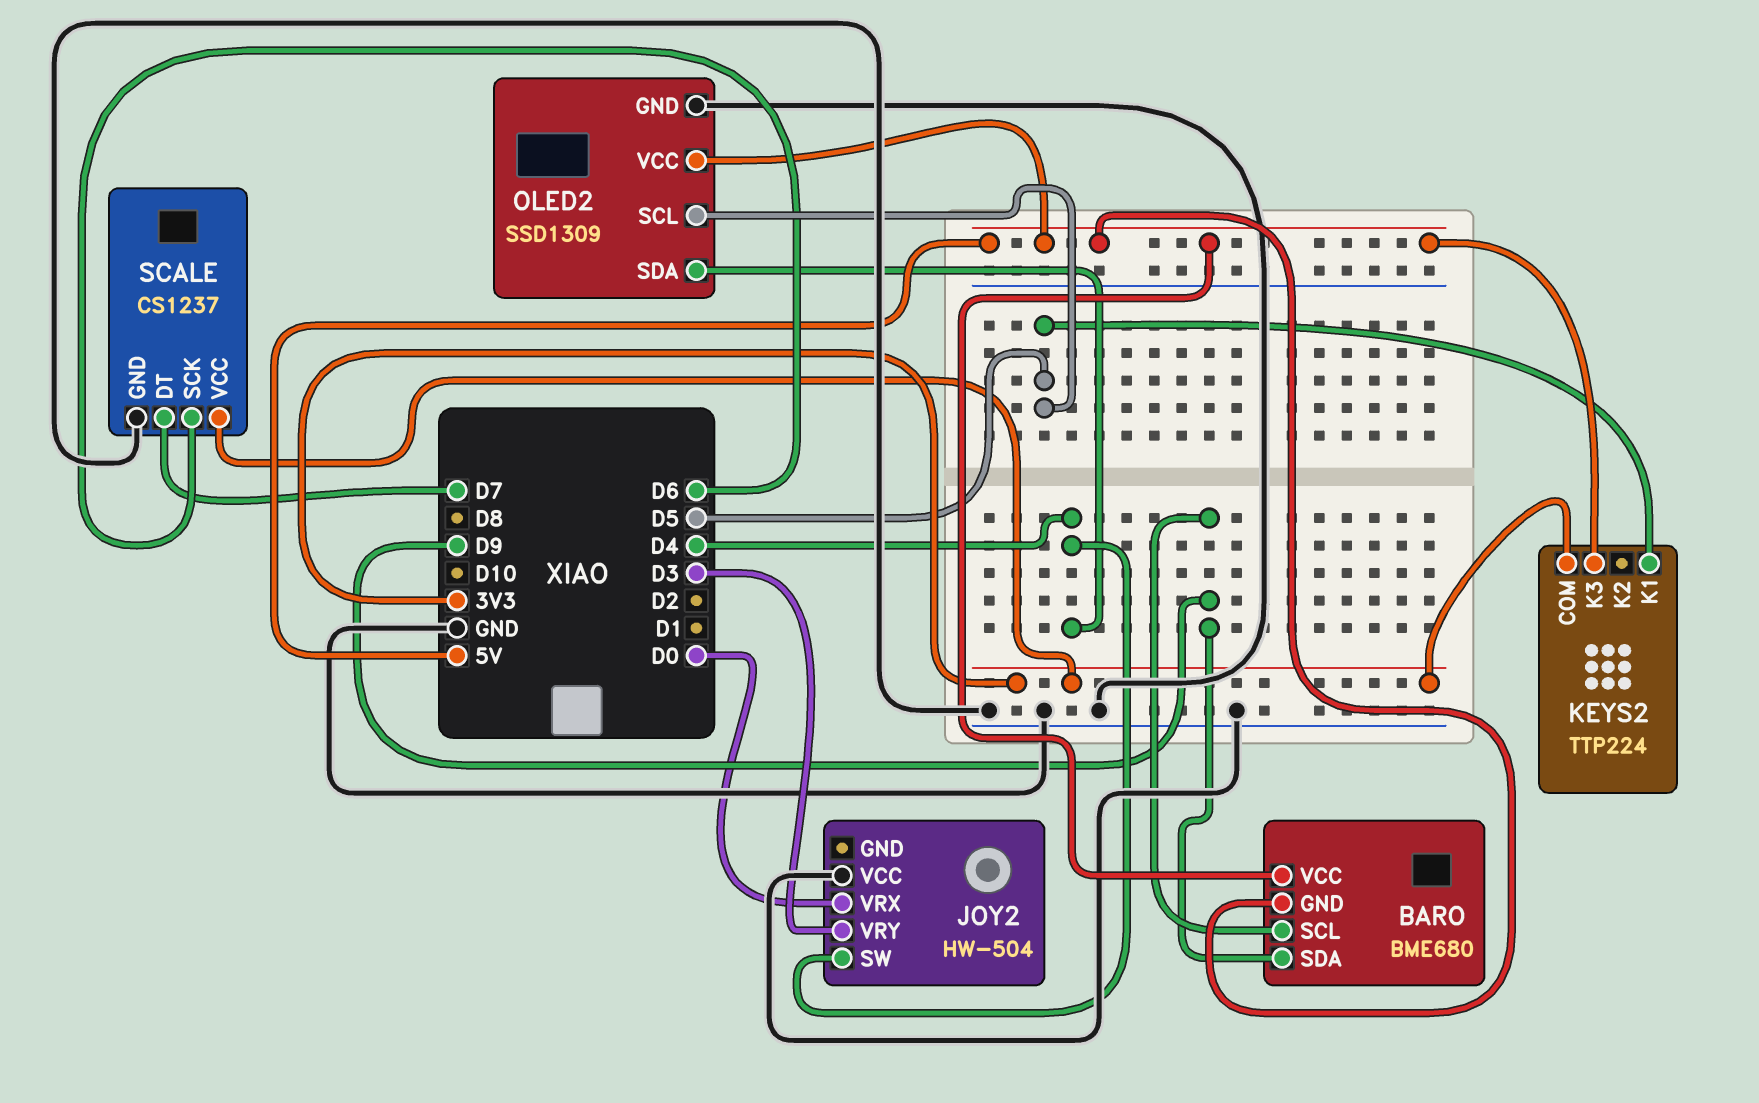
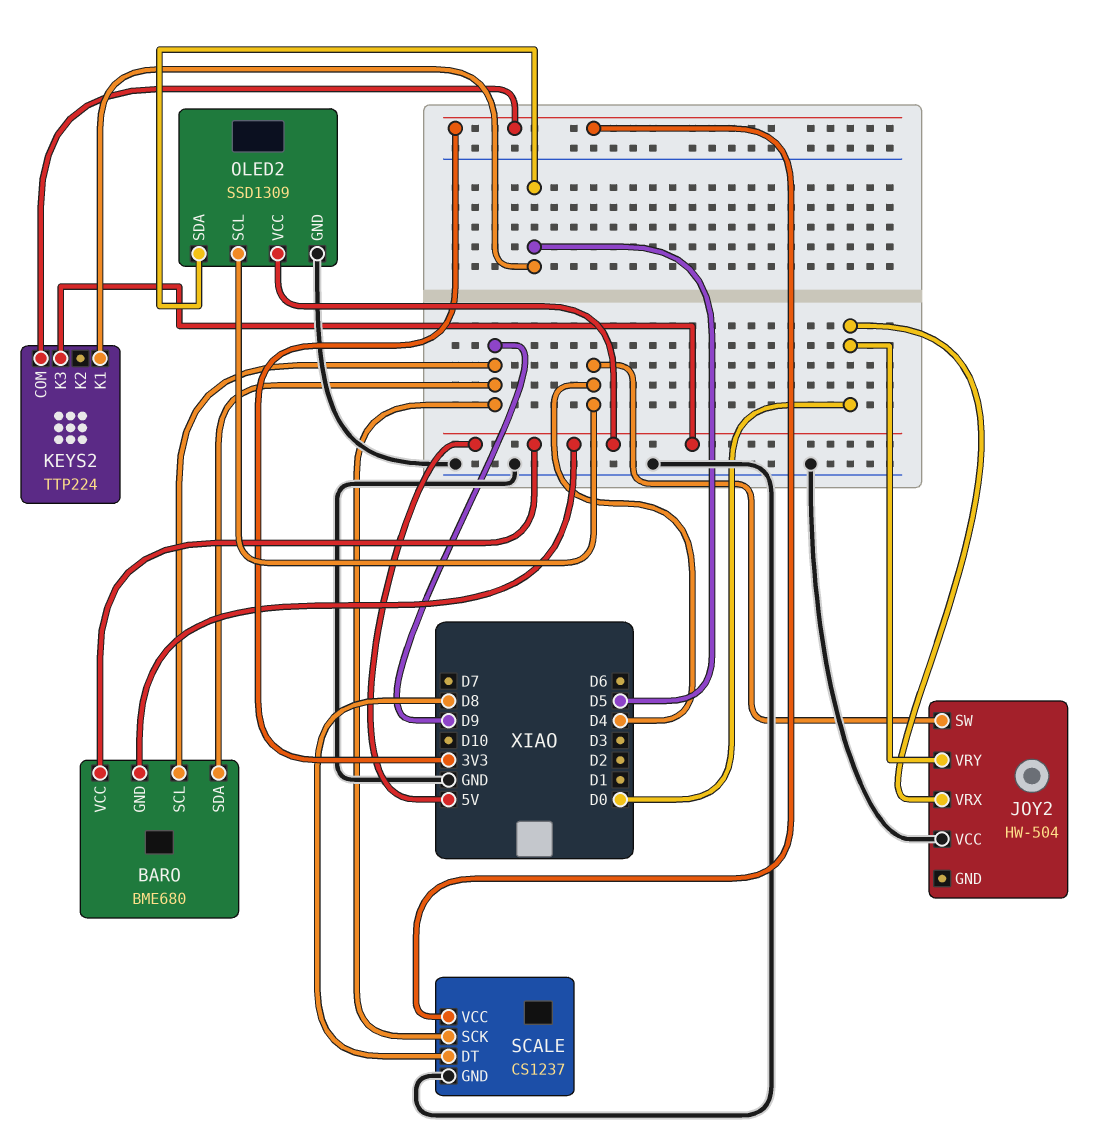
JOY2 pin VRY: D3 -> D0
OLED2 pin SCL: D5 -> D4
OLED2 pin SDA: D4 -> D5
SCALE pin DT: D7 -> D8
SCALE pin SCK: D6 -> D9

